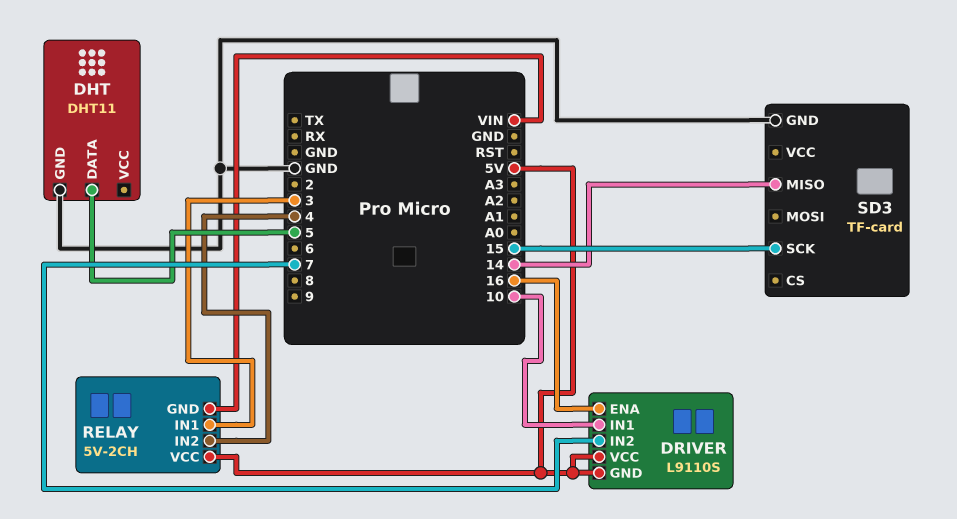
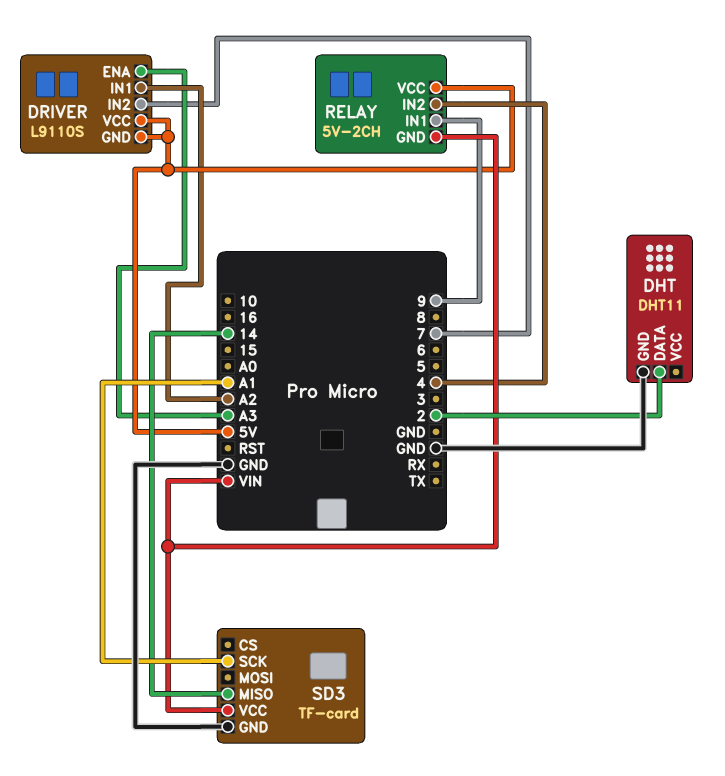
DHT pin DATA: 5 -> 2
DRIVER pin ENA: 16 -> A3
DRIVER pin IN1: 10 -> A2
RELAY pin IN1: 3 -> 9
SD3 pin SCK: 15 -> A1
SD3 pin VCC: none -> VIN

